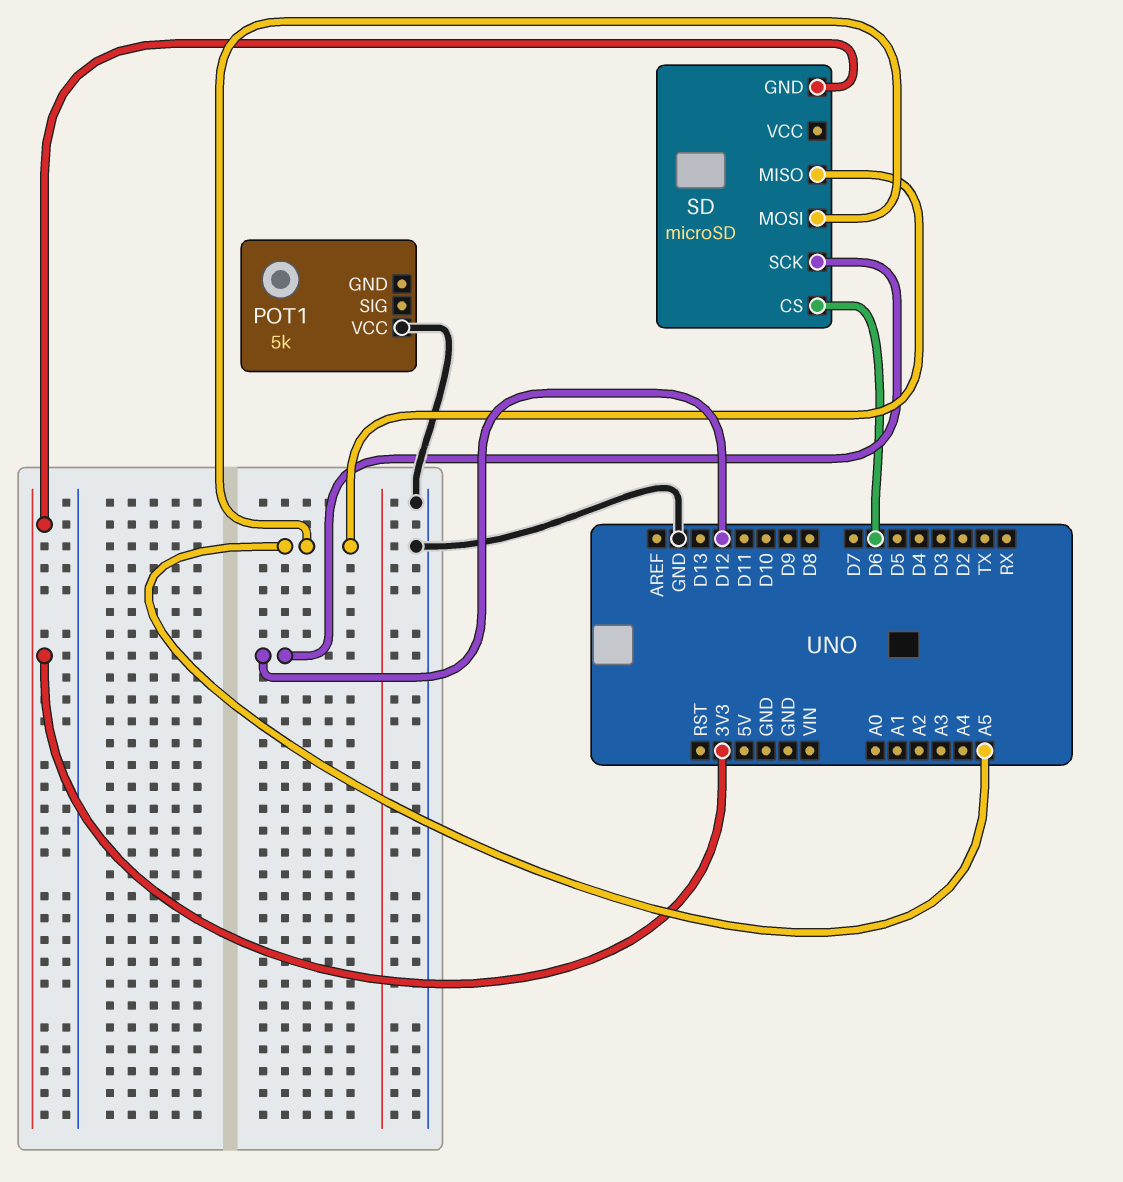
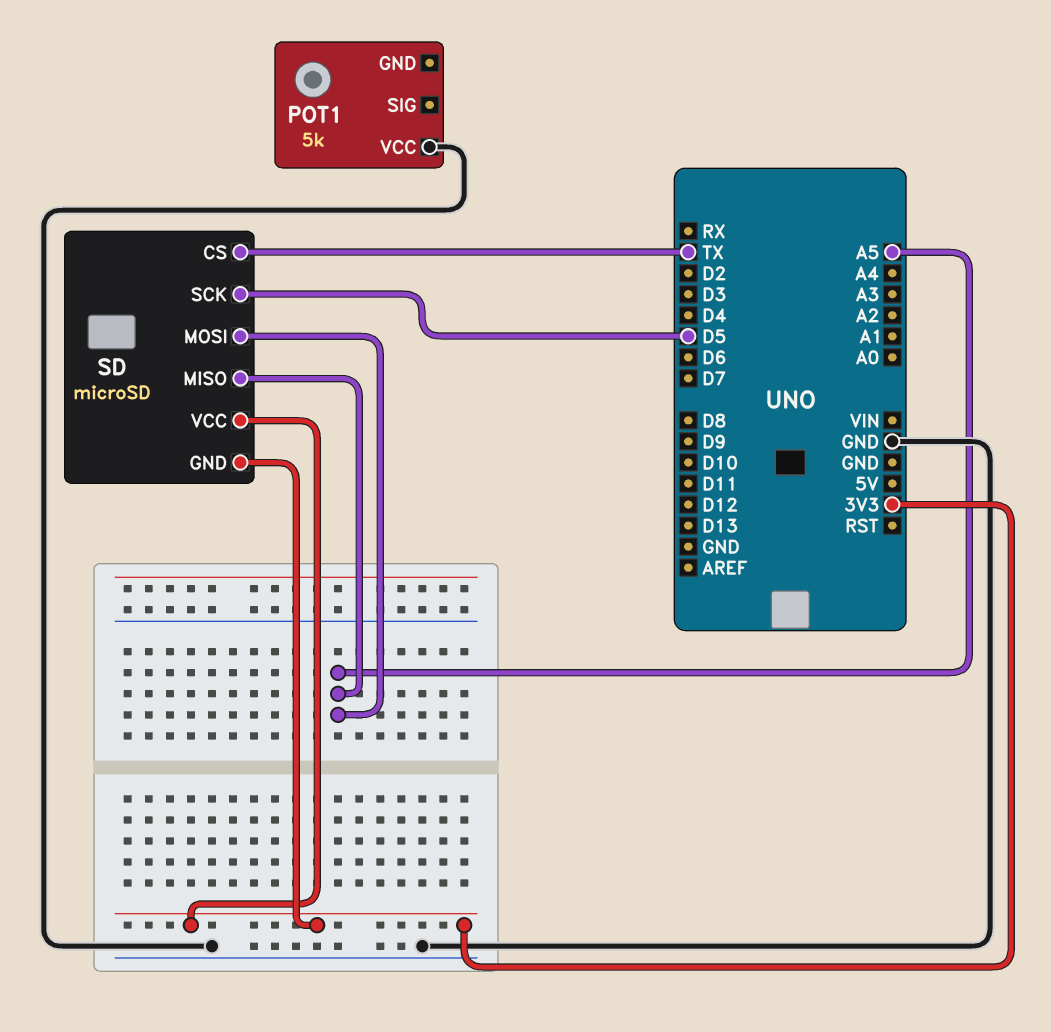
SD pin CS: D6 -> TX
SD pin SCK: D12 -> D5
SD pin VCC: none -> 3V3

